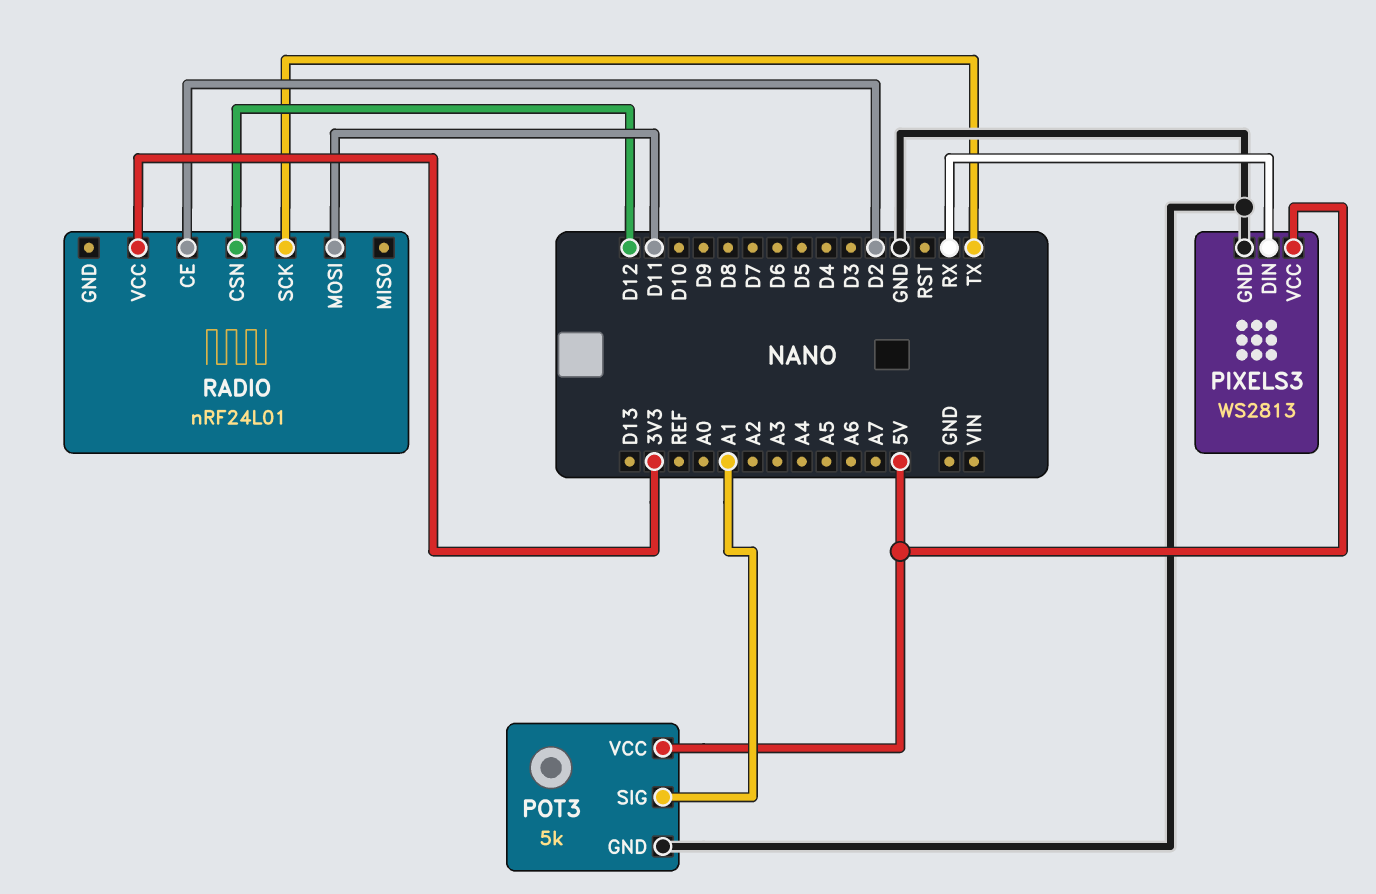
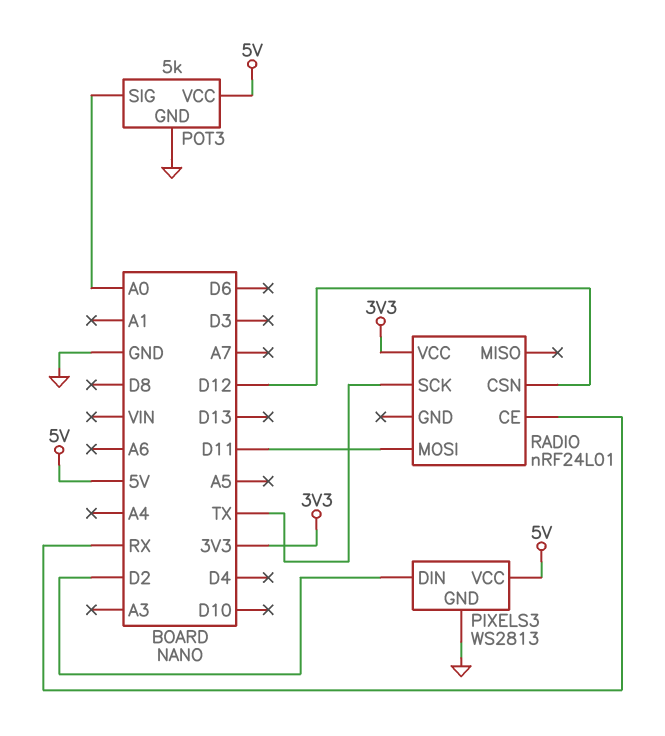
PIXELS3 pin DIN: RX -> D2
POT3 pin SIG: A1 -> A0
RADIO pin CE: D2 -> RX

